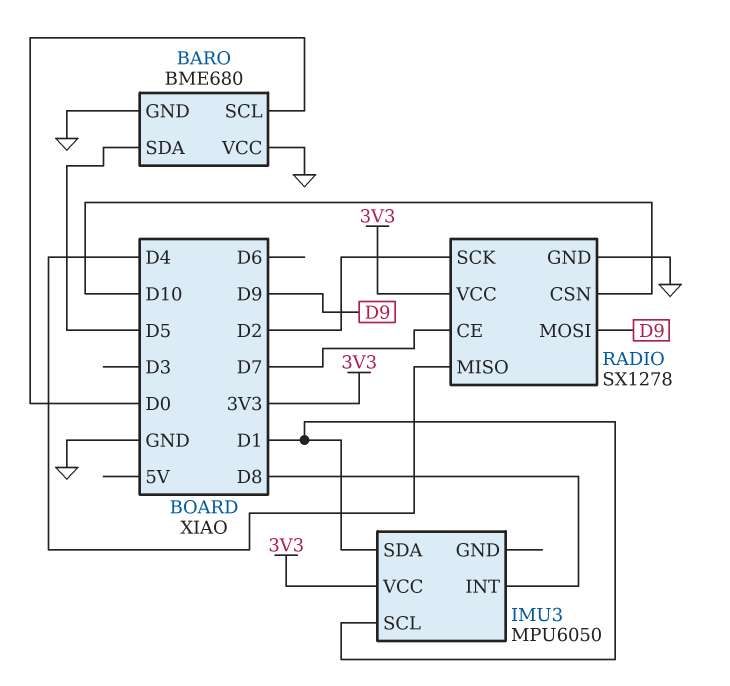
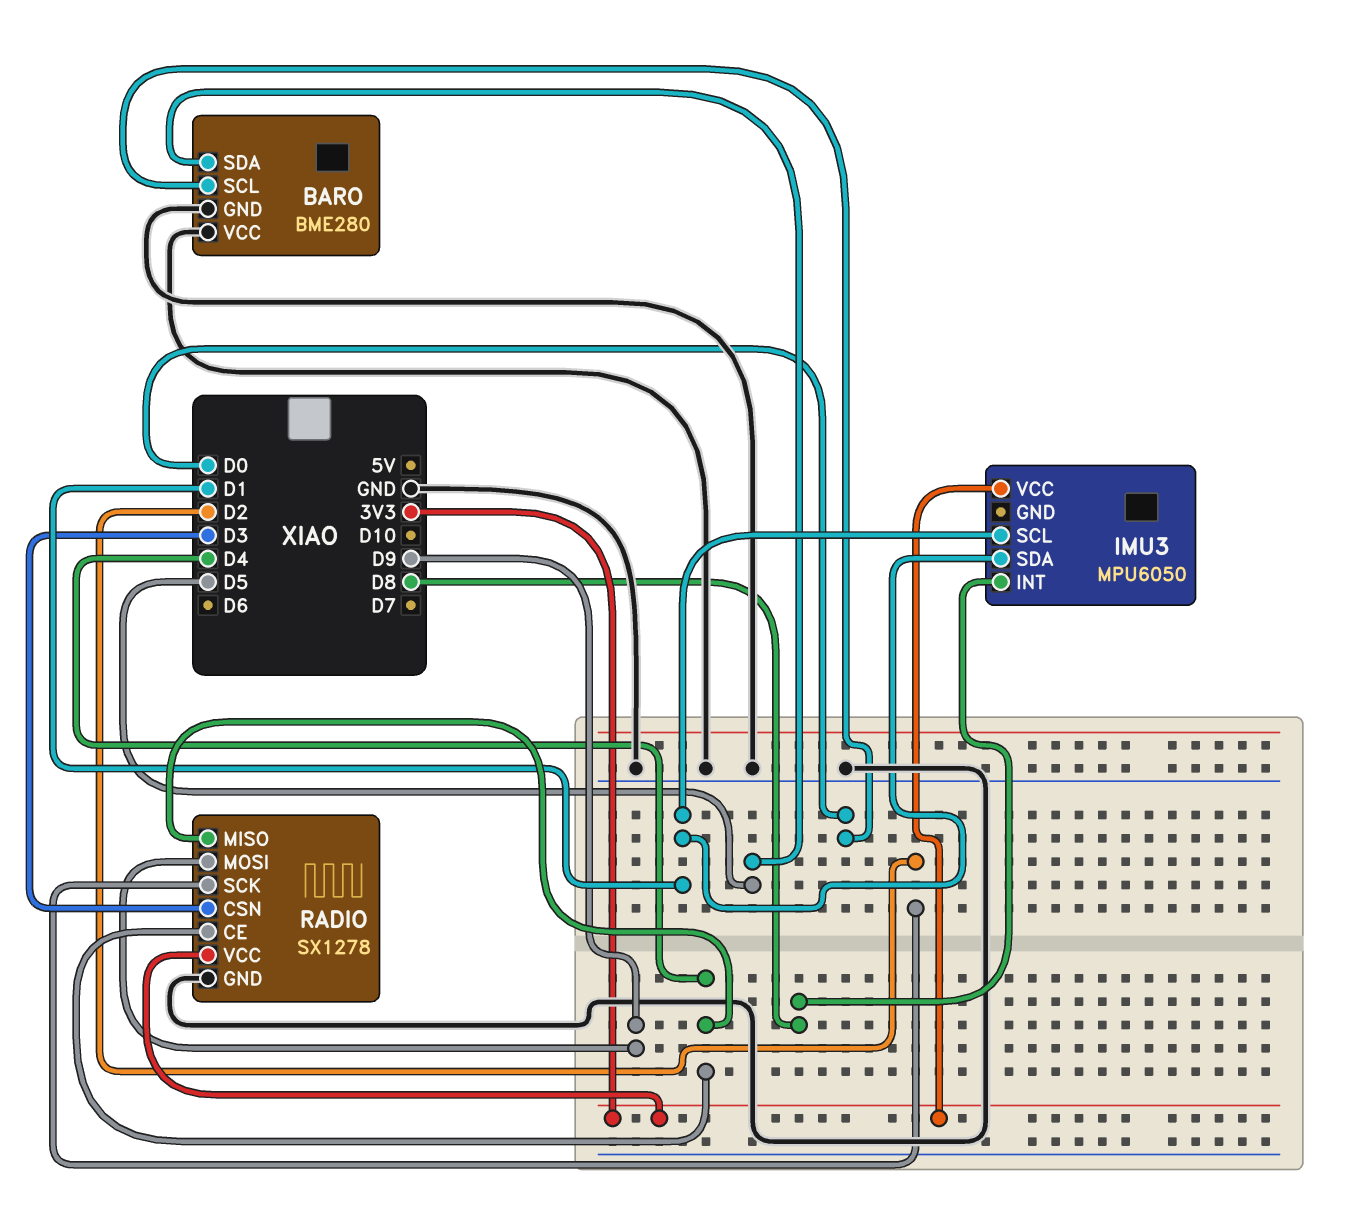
BARO: BME680 -> BME280
RADIO pin CE: D7 -> D4
RADIO pin CSN: D10 -> D3

